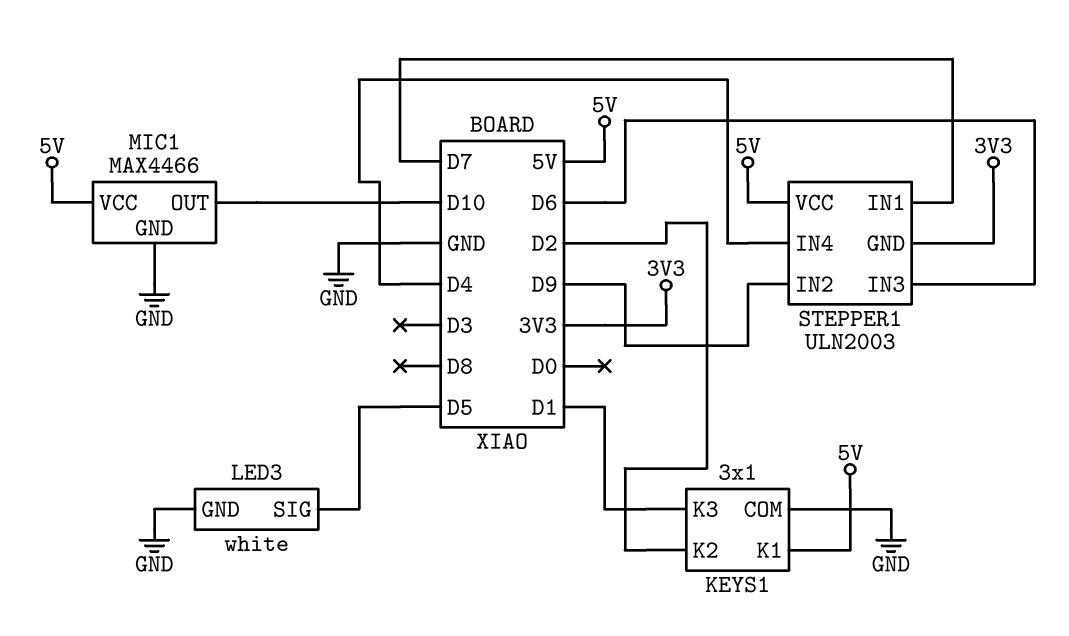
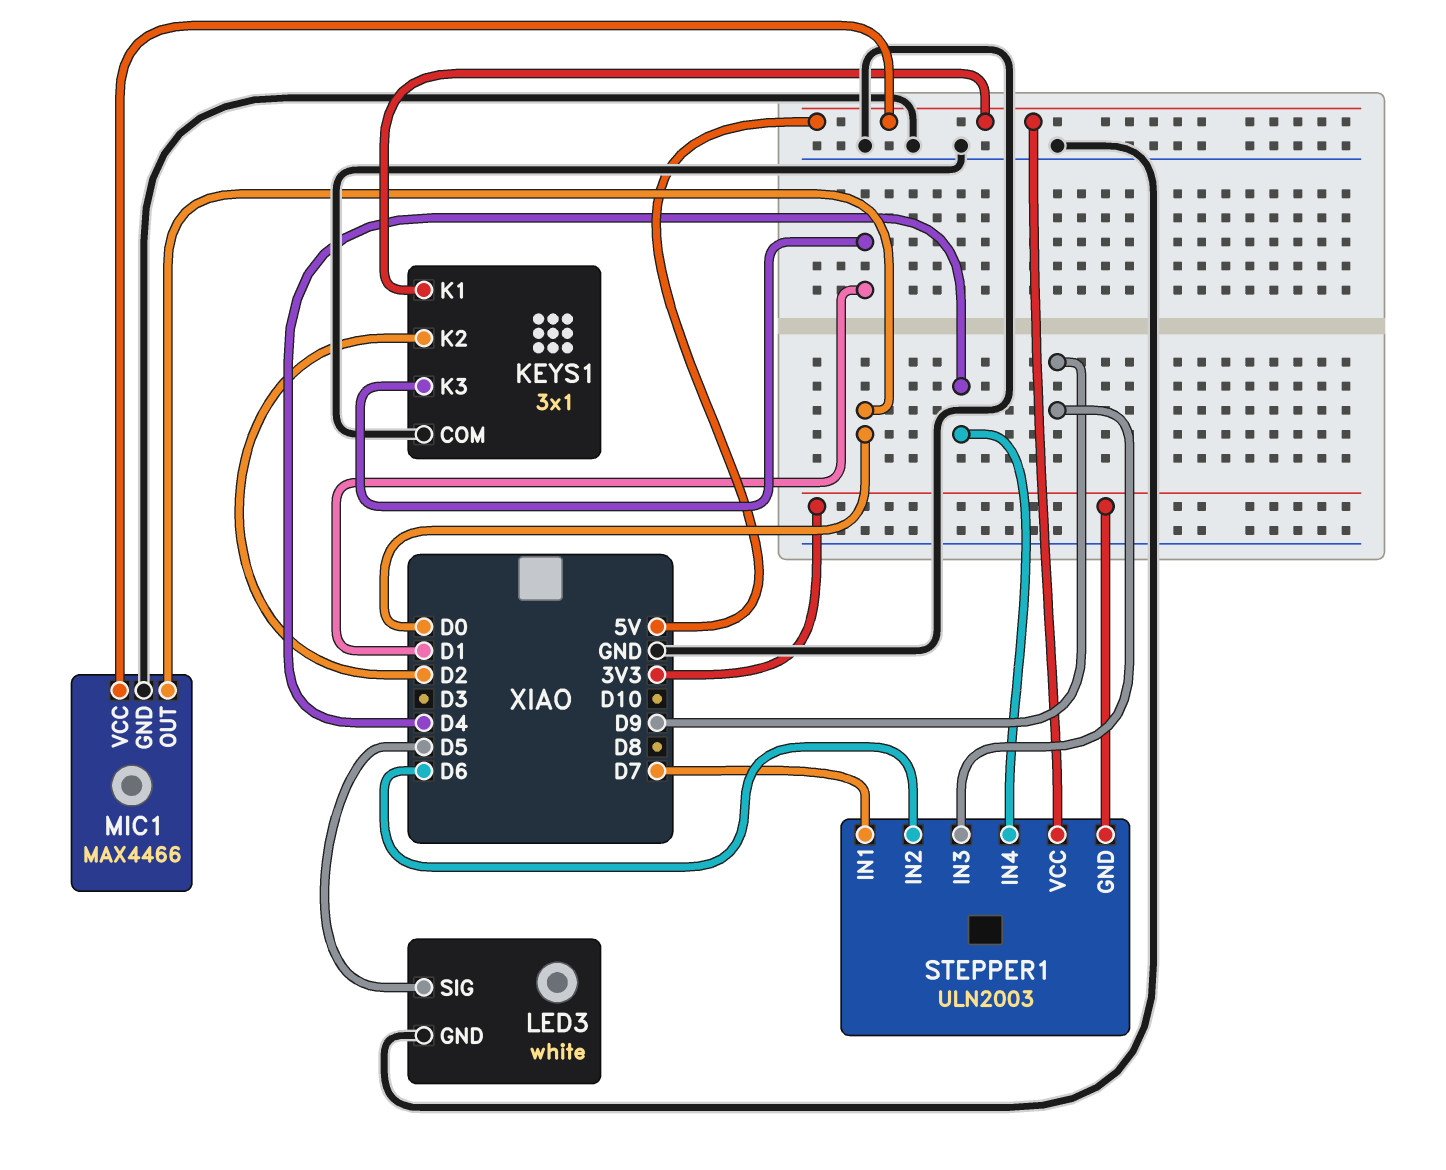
MIC1 pin OUT: D10 -> D0
STEPPER1 pin IN2: D9 -> D6
STEPPER1 pin IN3: D6 -> D9

